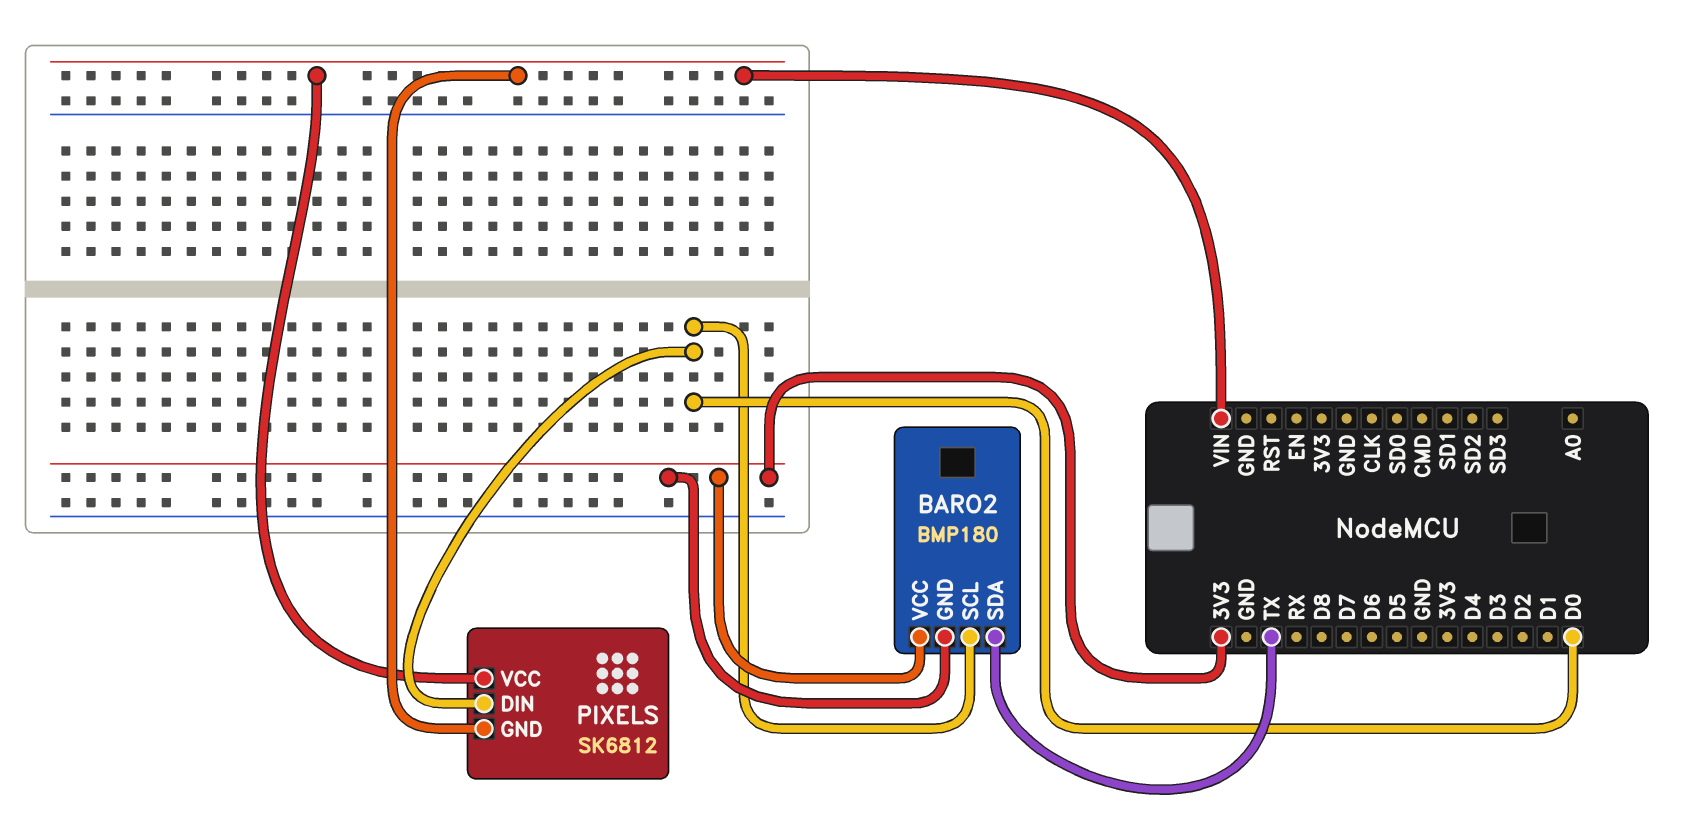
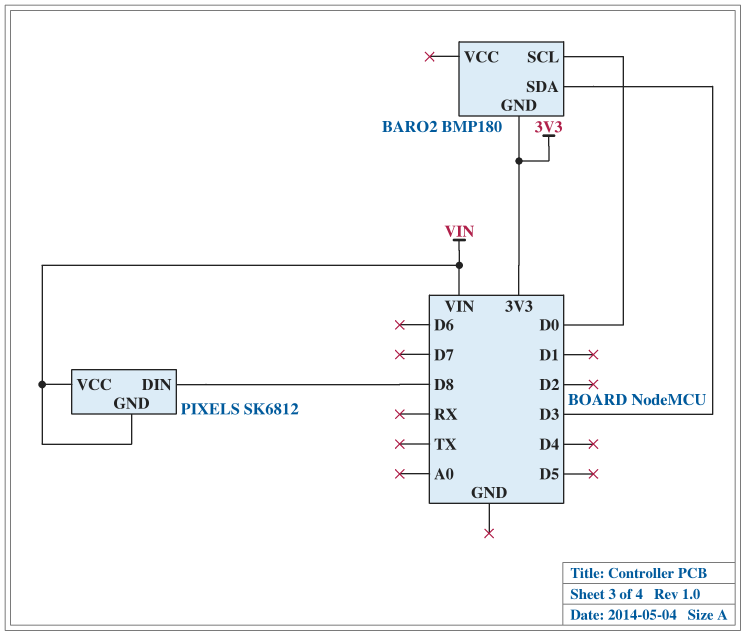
BARO2 pin SDA: TX -> D3
BARO2 pin VCC: 3V3 -> none
PIXELS pin DIN: D0 -> D8

